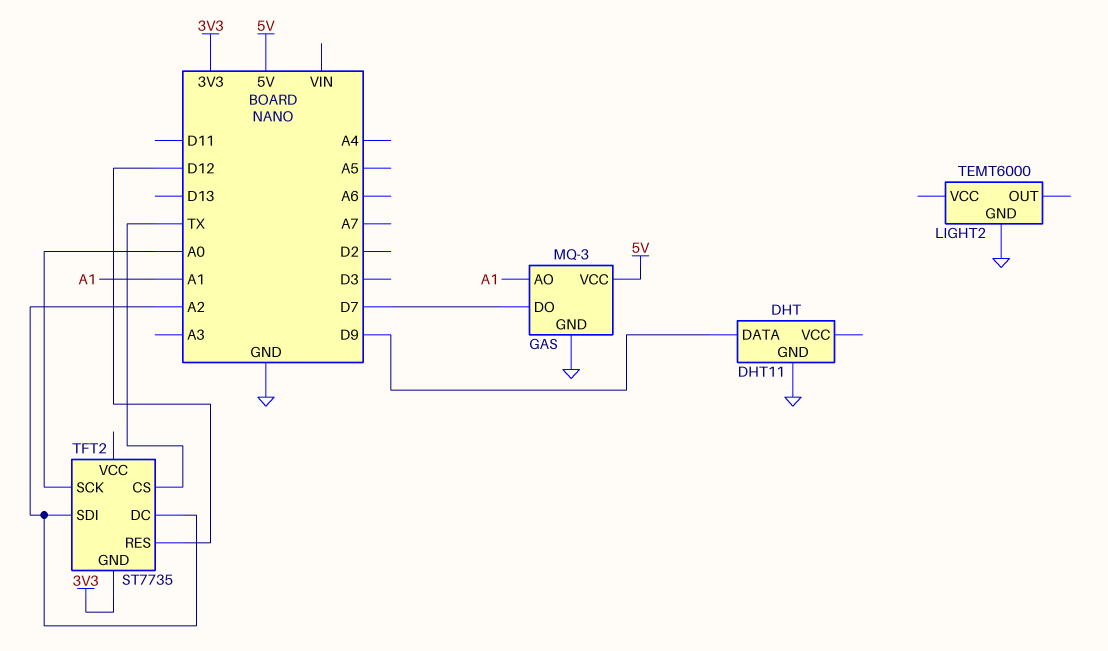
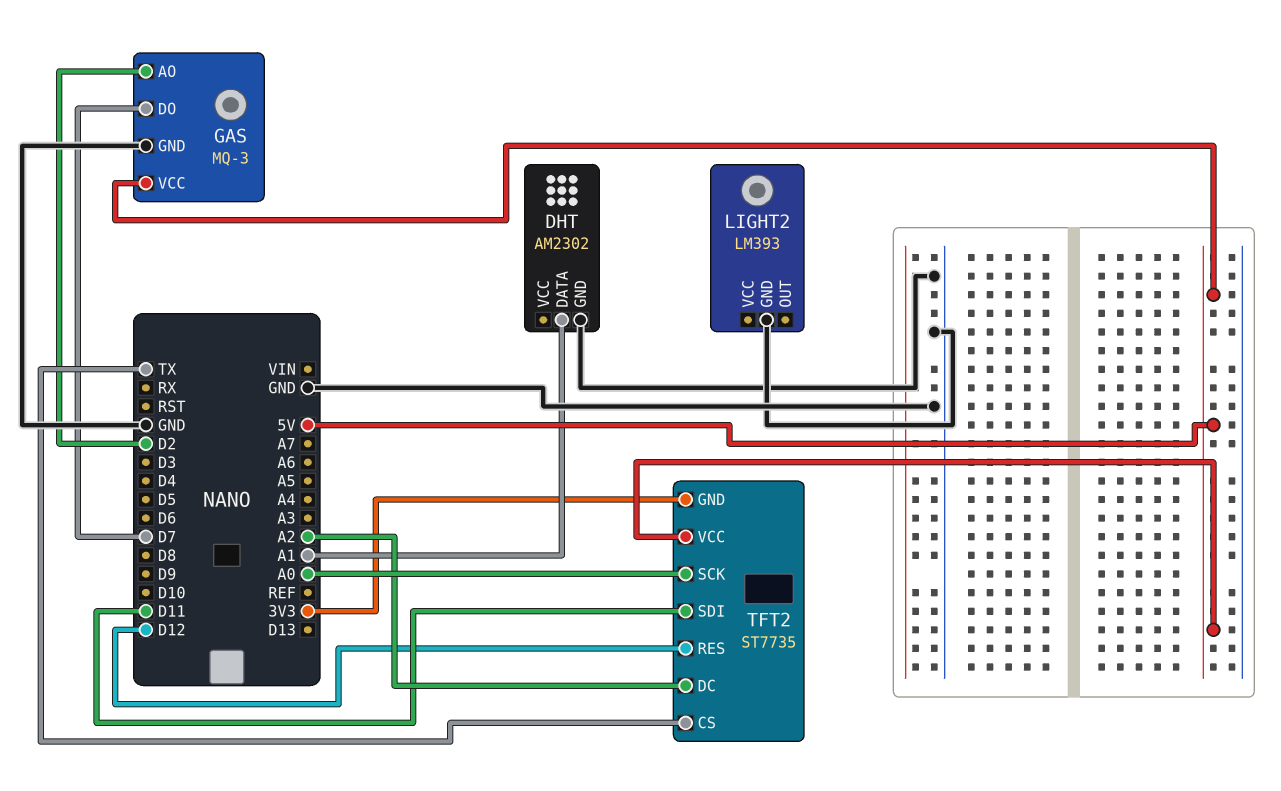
DHT: DHT11 -> AM2302
DHT pin DATA: D9 -> A1
GAS pin AO: A1 -> D2
LIGHT2: TEMT6000 -> LM393
TFT2 pin SDI: A2 -> D11
TFT2 pin VCC: none -> 5V

